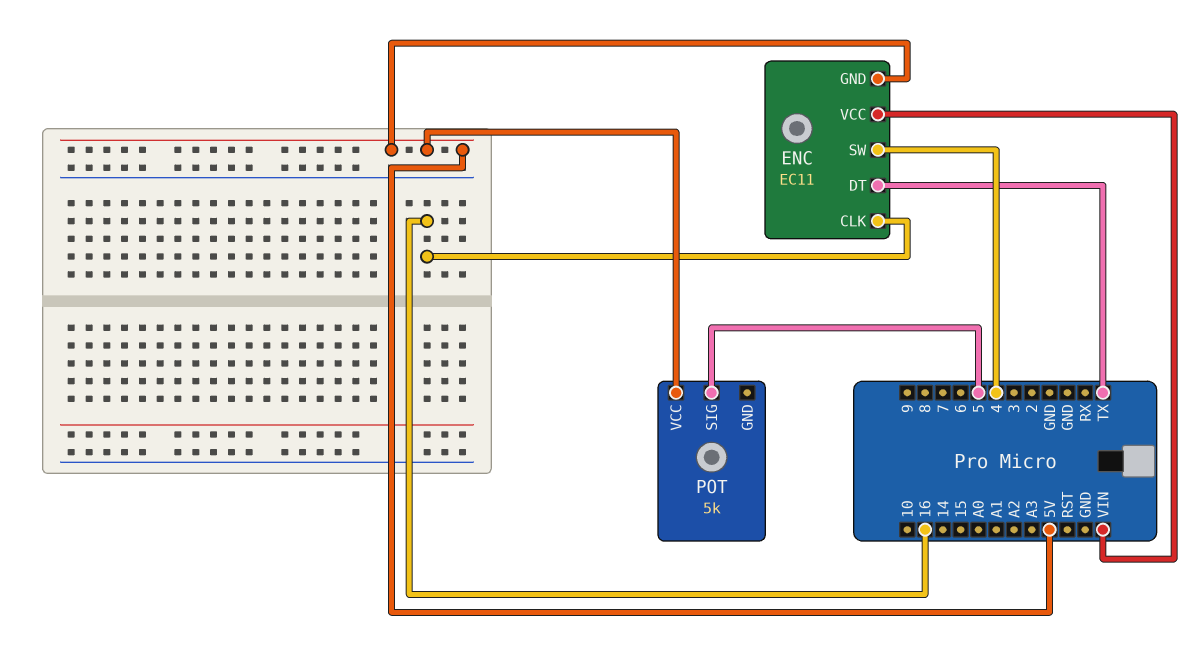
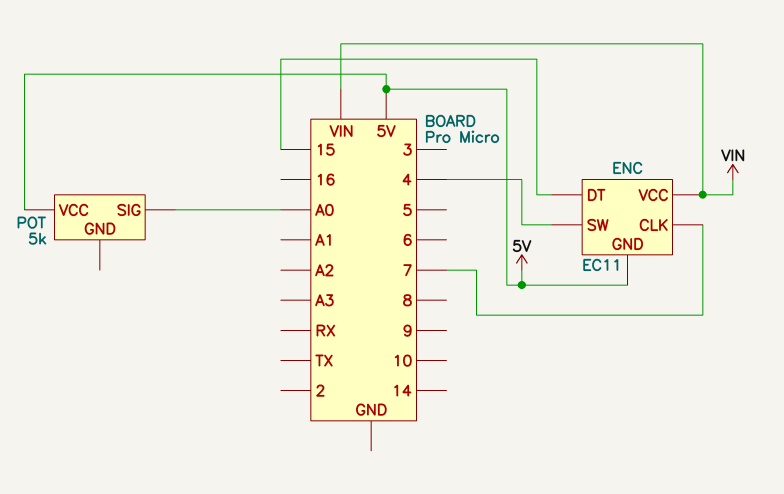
ENC pin CLK: 16 -> 7
ENC pin DT: TX -> 15
POT pin SIG: 5 -> A0

